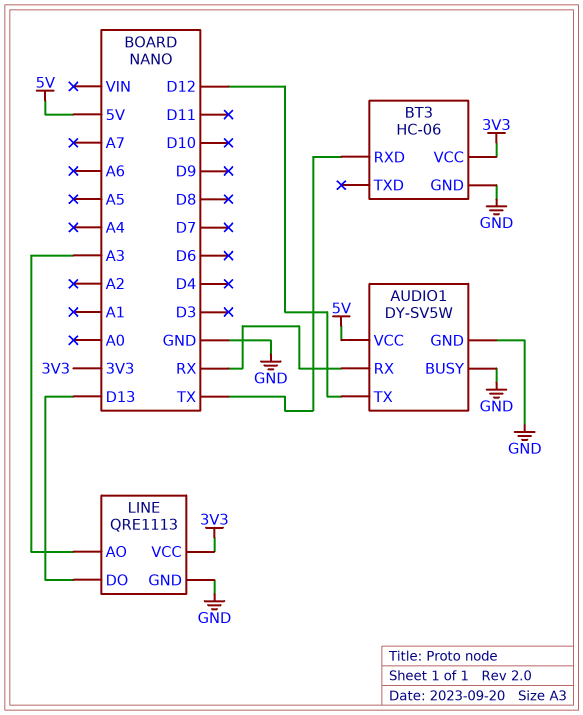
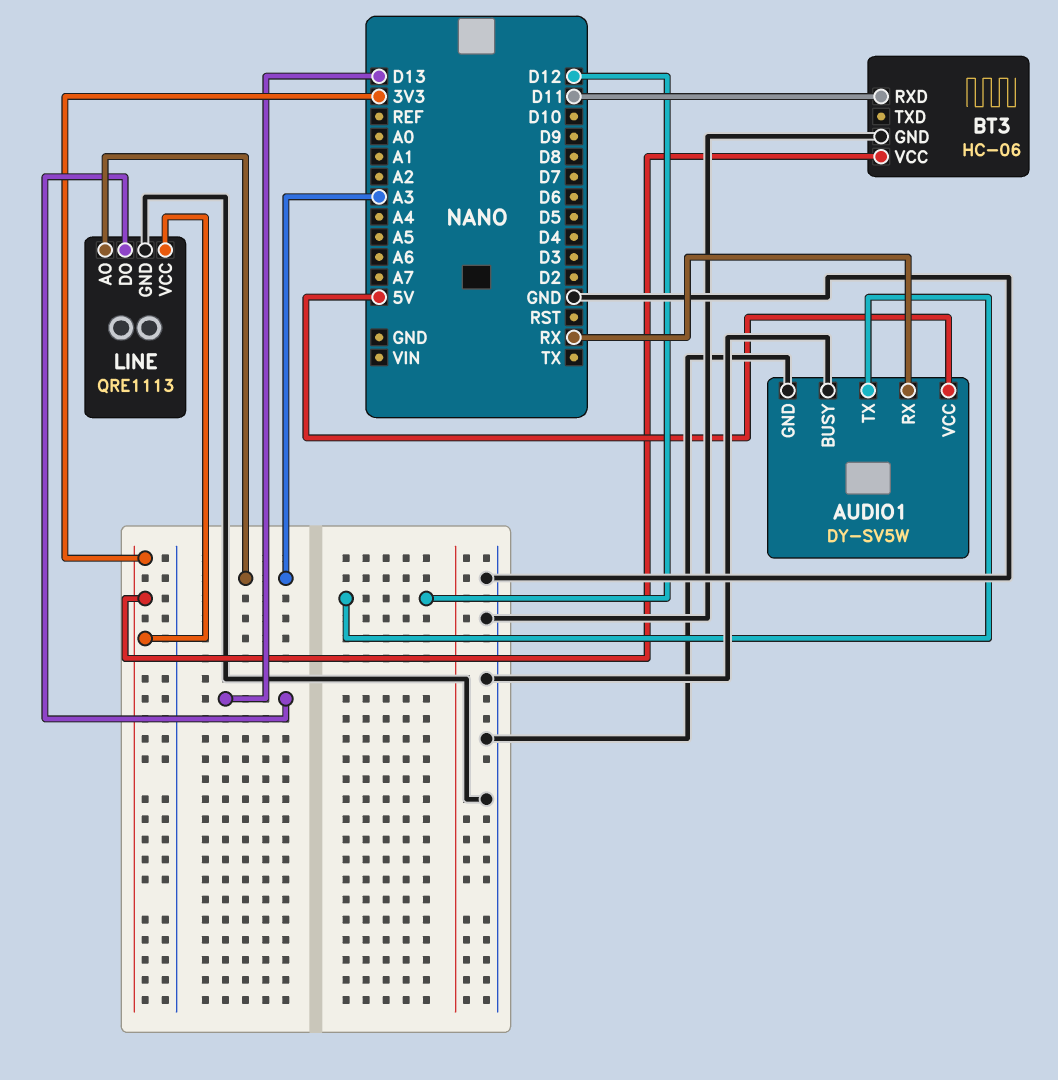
BT3 pin RXD: TX -> D11

